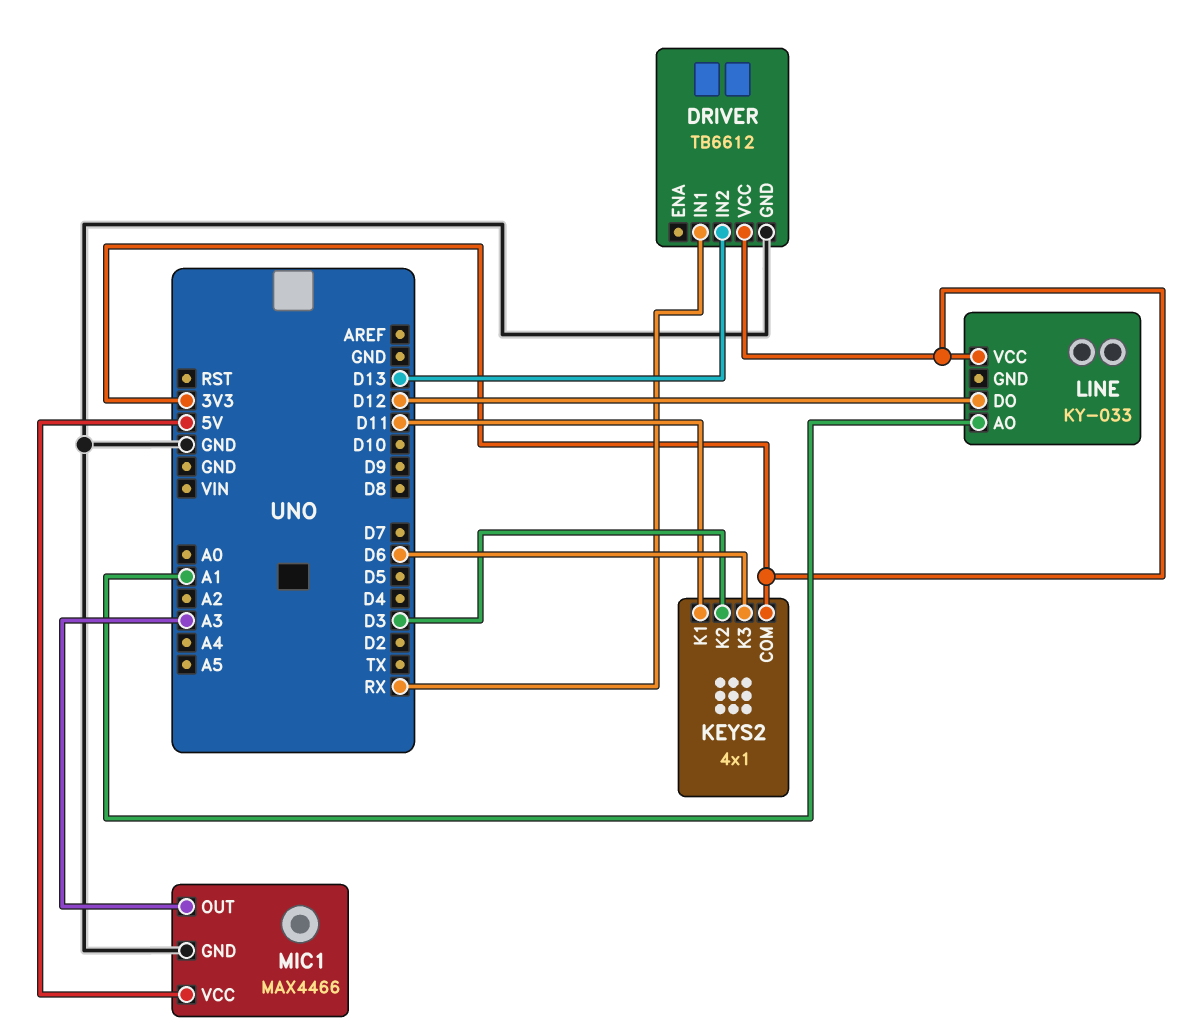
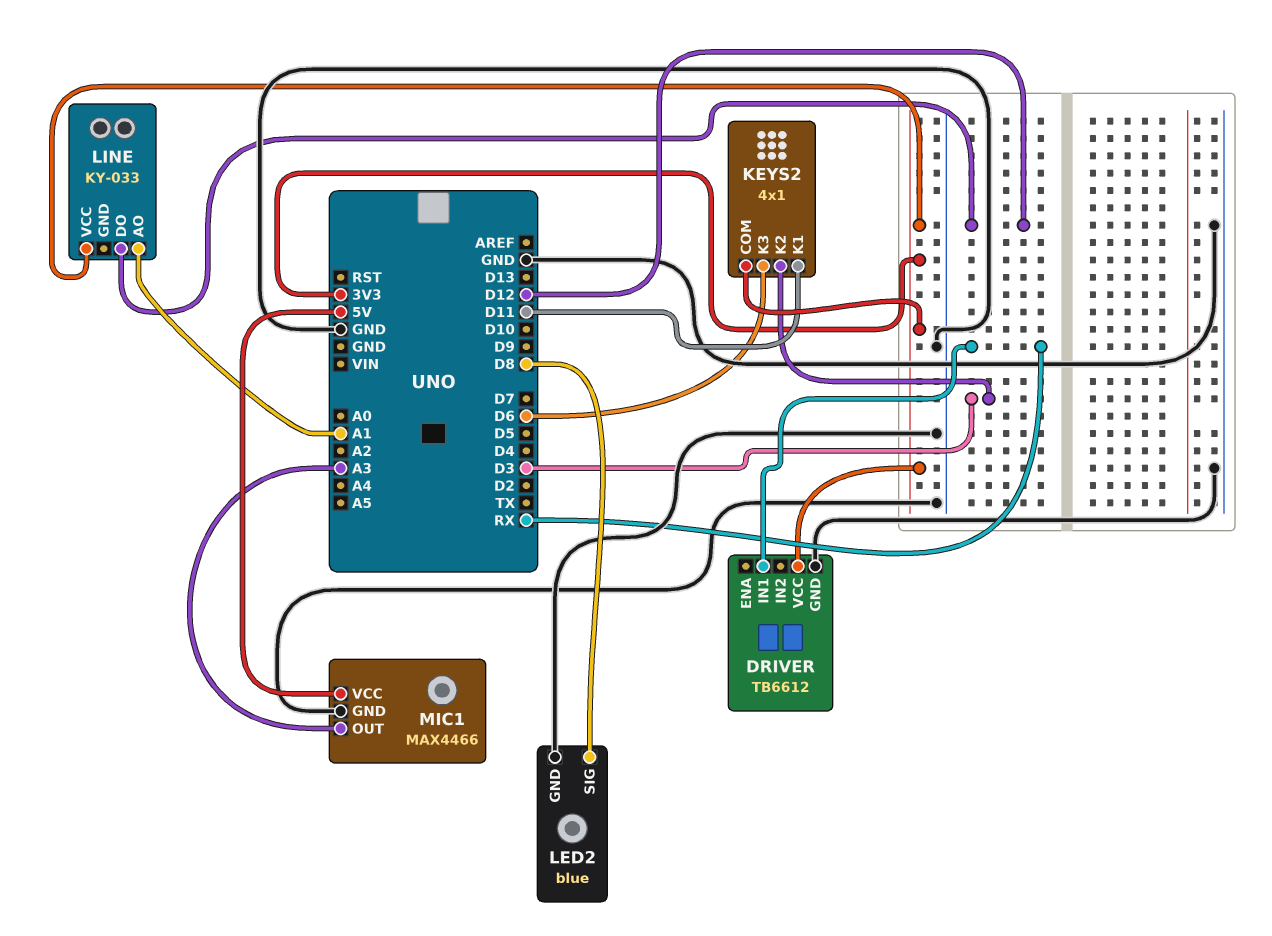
DRIVER pin IN2: D13 -> none
LED2: none -> blue
LED2 pin GND: none -> GND
LED2 pin SIG: none -> D8

